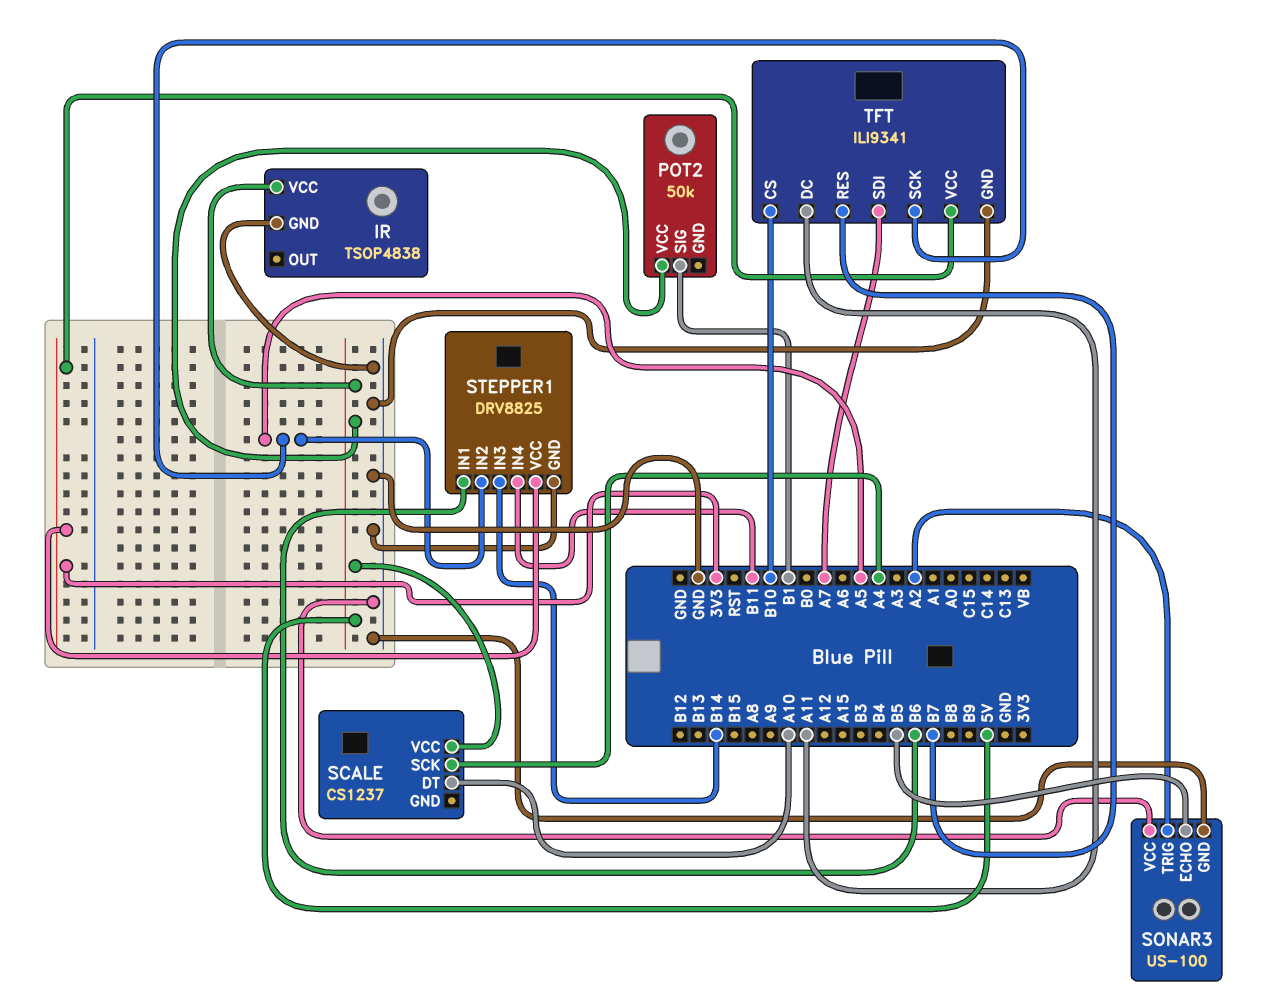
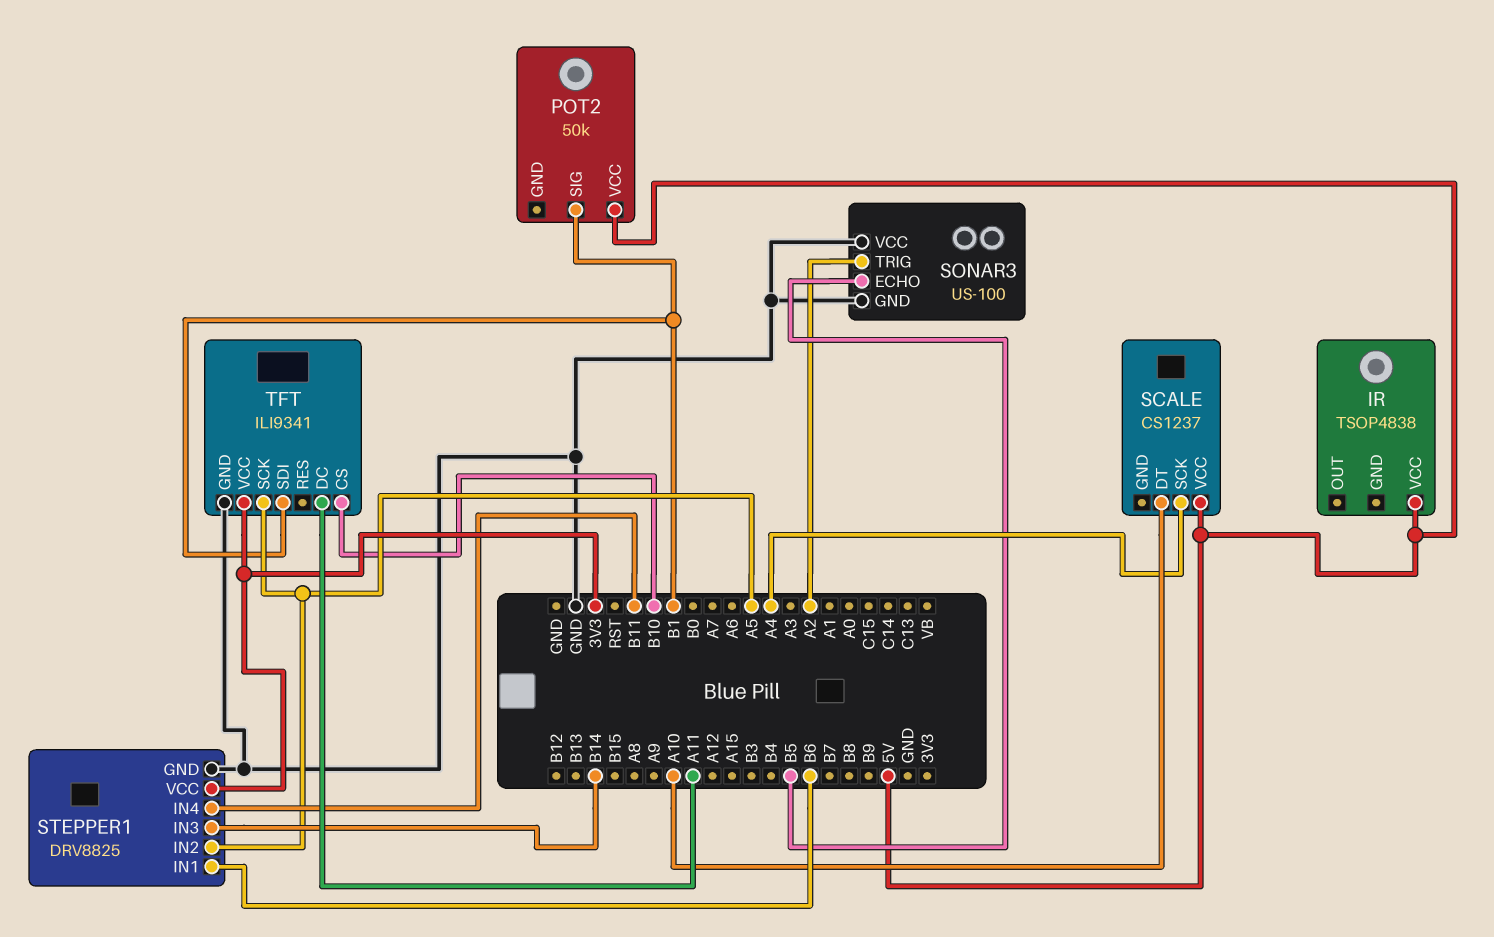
IR pin GND: GND -> none
TFT pin RES: B7 -> none
TFT pin SDI: A7 -> B1

